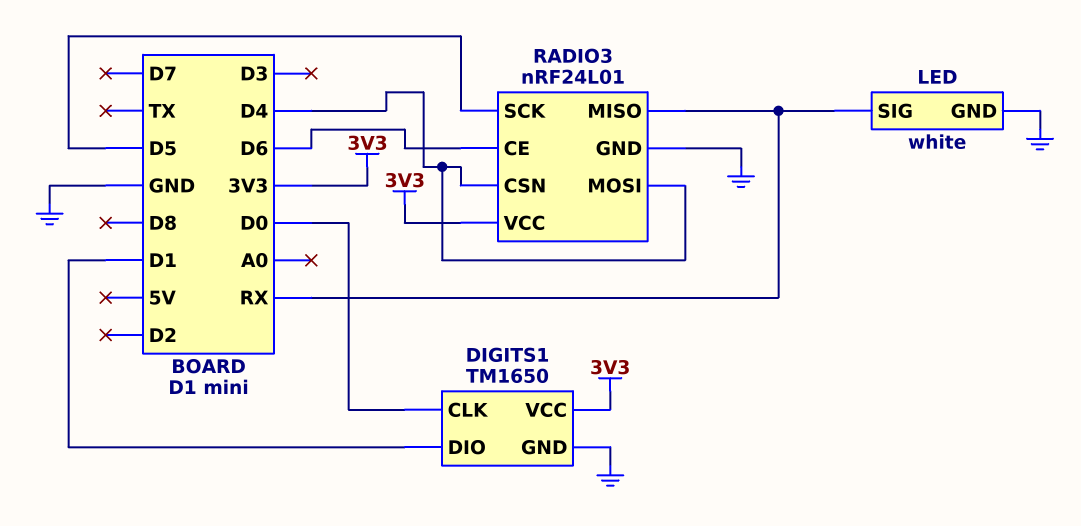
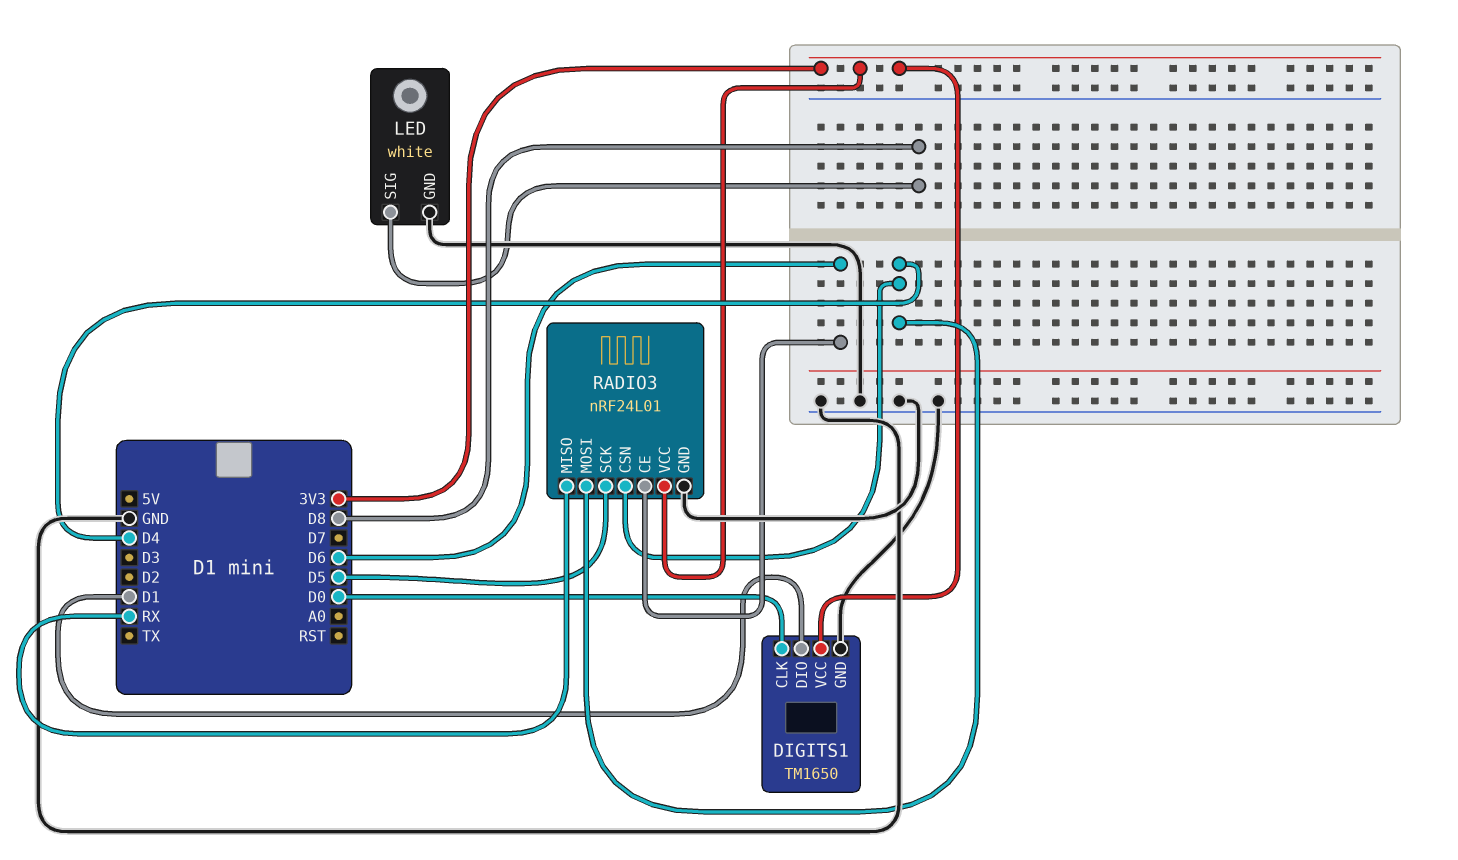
LED pin SIG: RX -> D8

